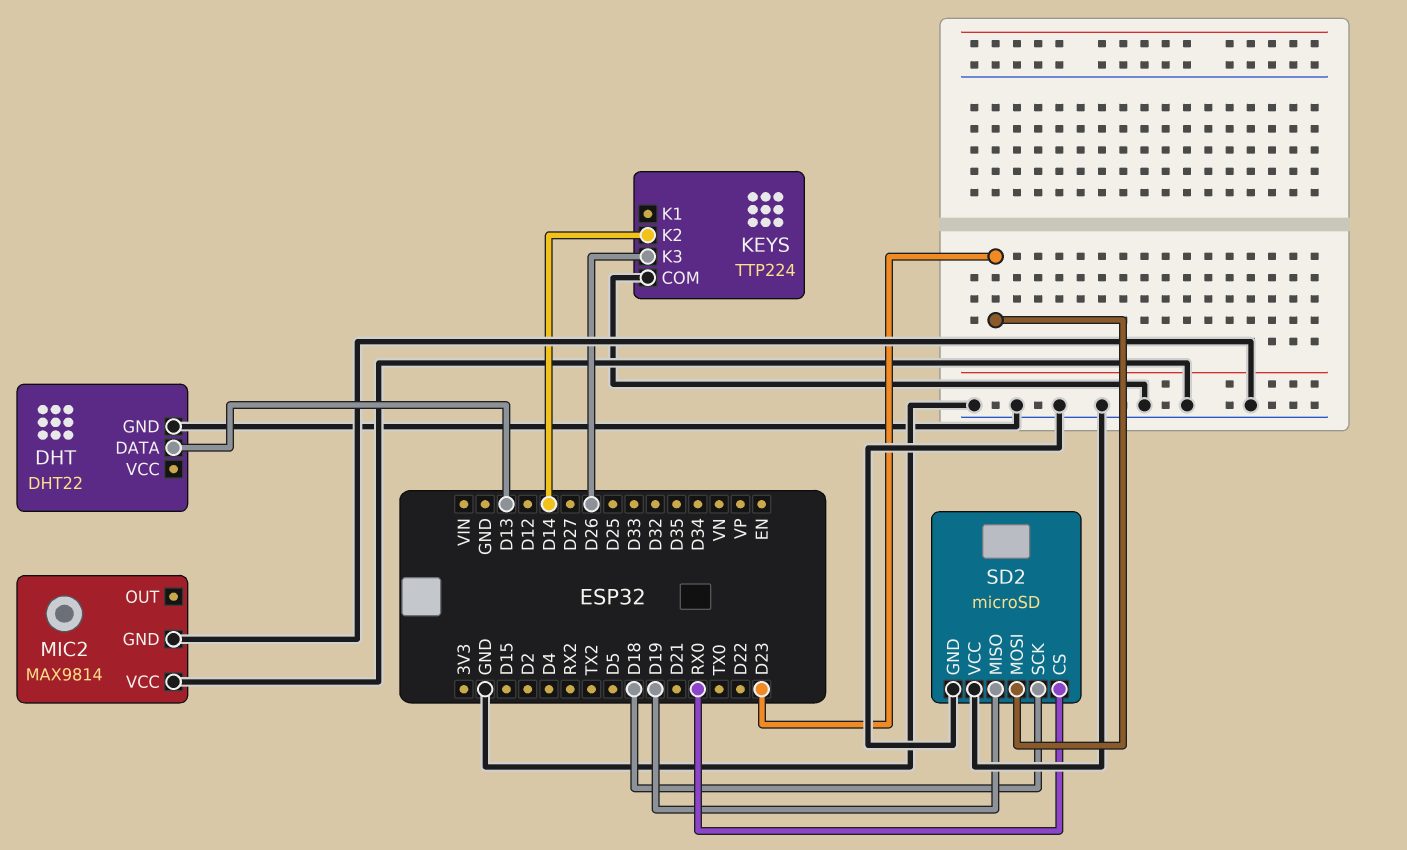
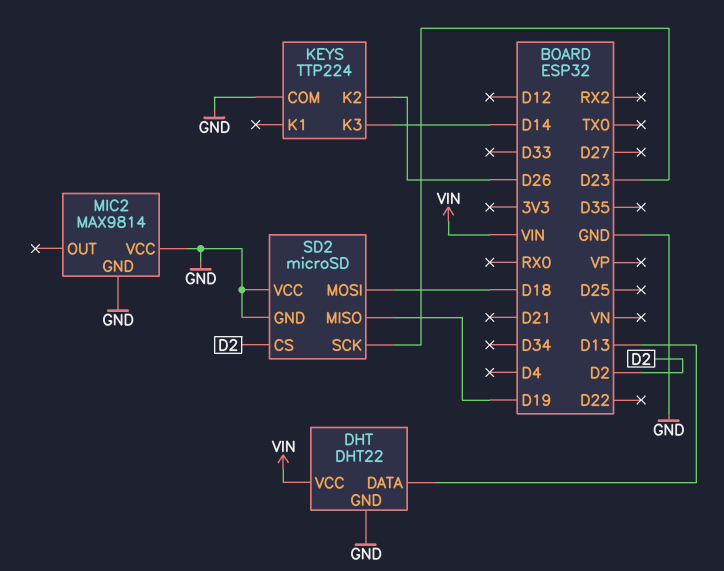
DHT pin VCC: none -> VIN
KEYS pin K2: D14 -> D26
KEYS pin K3: D26 -> D14
SD2 pin CS: RX0 -> D2
SD2 pin MOSI: D23 -> D18
SD2 pin SCK: D18 -> D23

